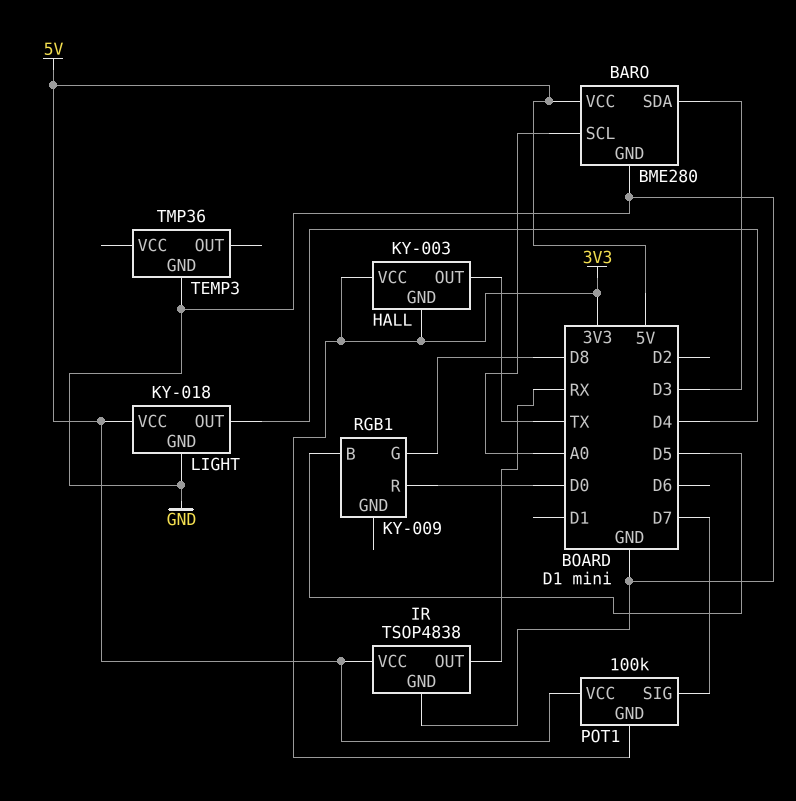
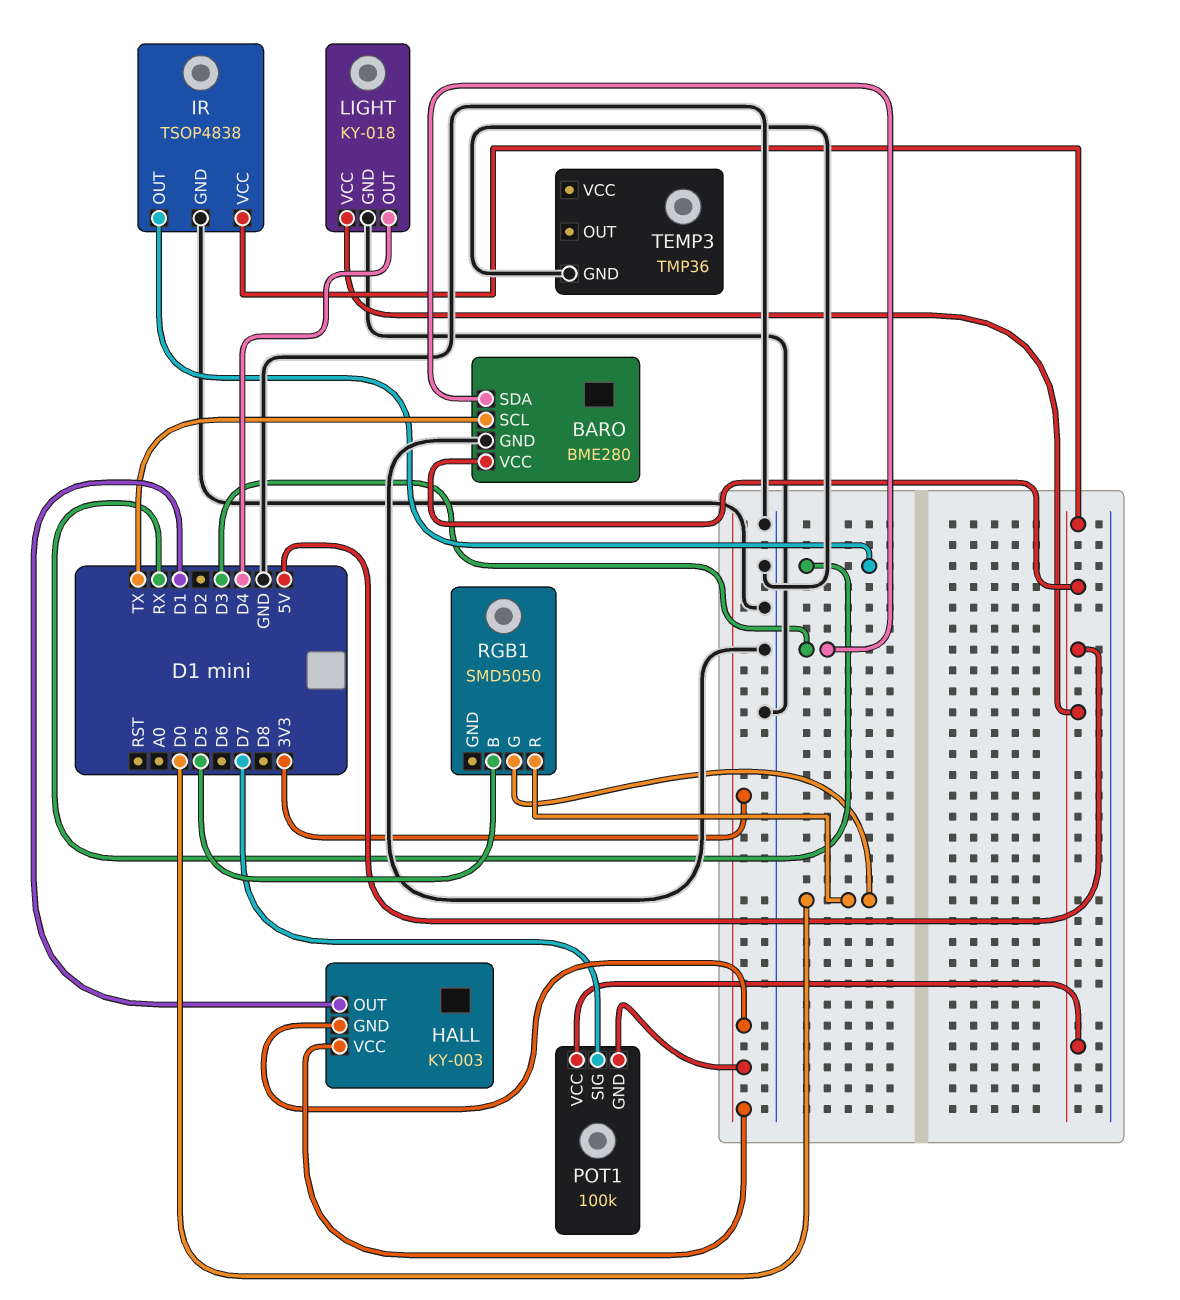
BARO pin SCL: A0 -> TX
HALL pin OUT: TX -> D1
RGB1: KY-009 -> SMD5050
RGB1 pin G: D8 -> D0

